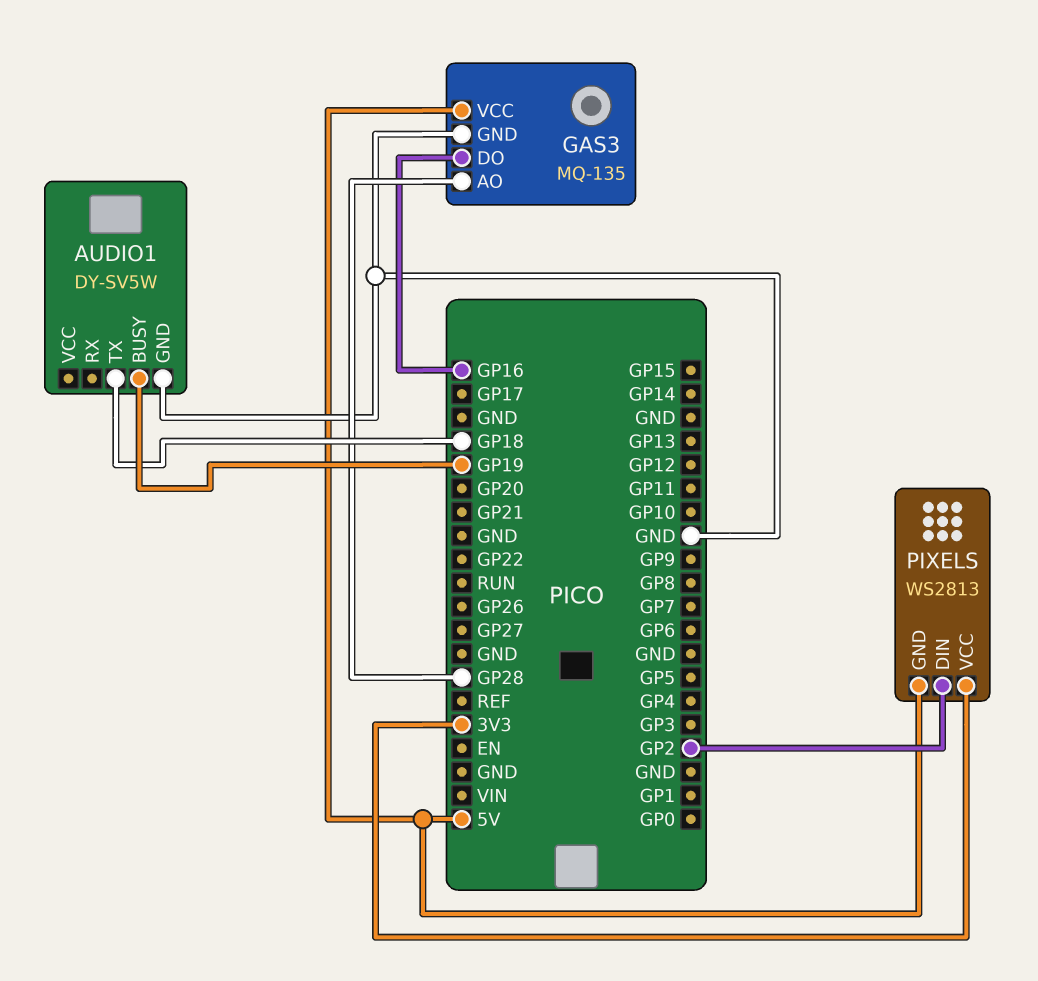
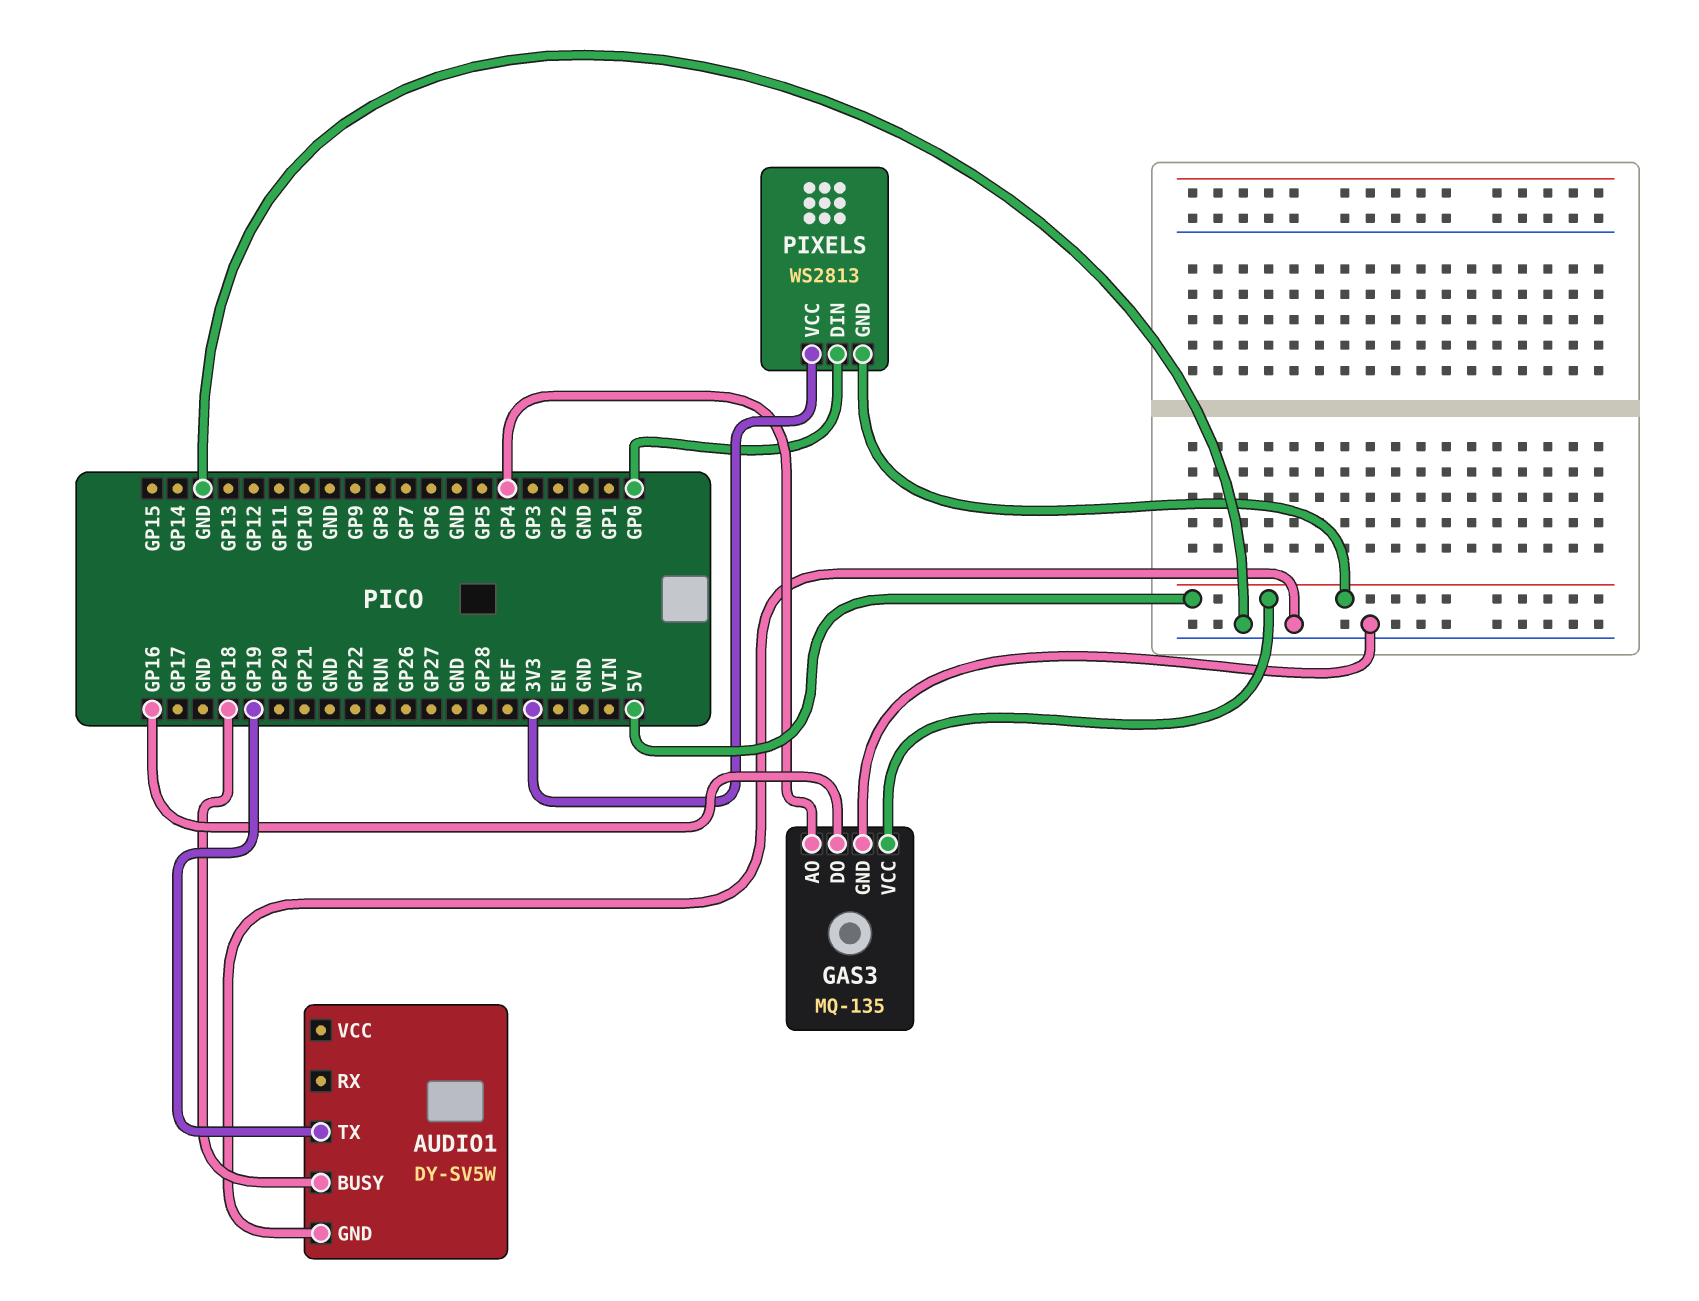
AUDIO1 pin BUSY: GP19 -> GP18
AUDIO1 pin TX: GP18 -> GP19
GAS3 pin AO: GP28 -> GP4
PIXELS pin DIN: GP2 -> GP0

